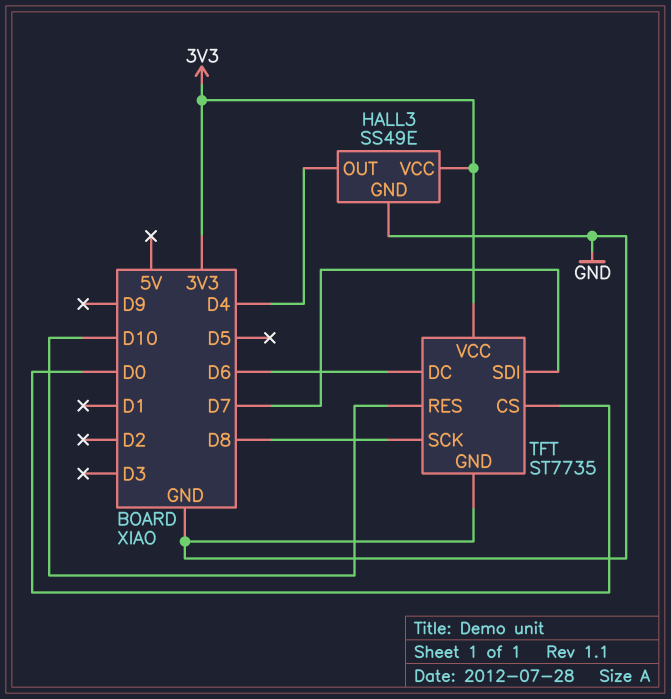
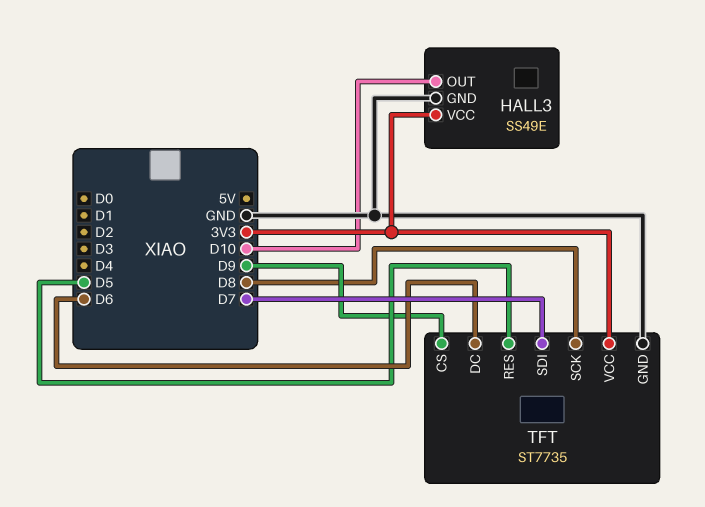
HALL3 pin OUT: D4 -> D10
TFT pin CS: D0 -> D9
TFT pin RES: D10 -> D5

